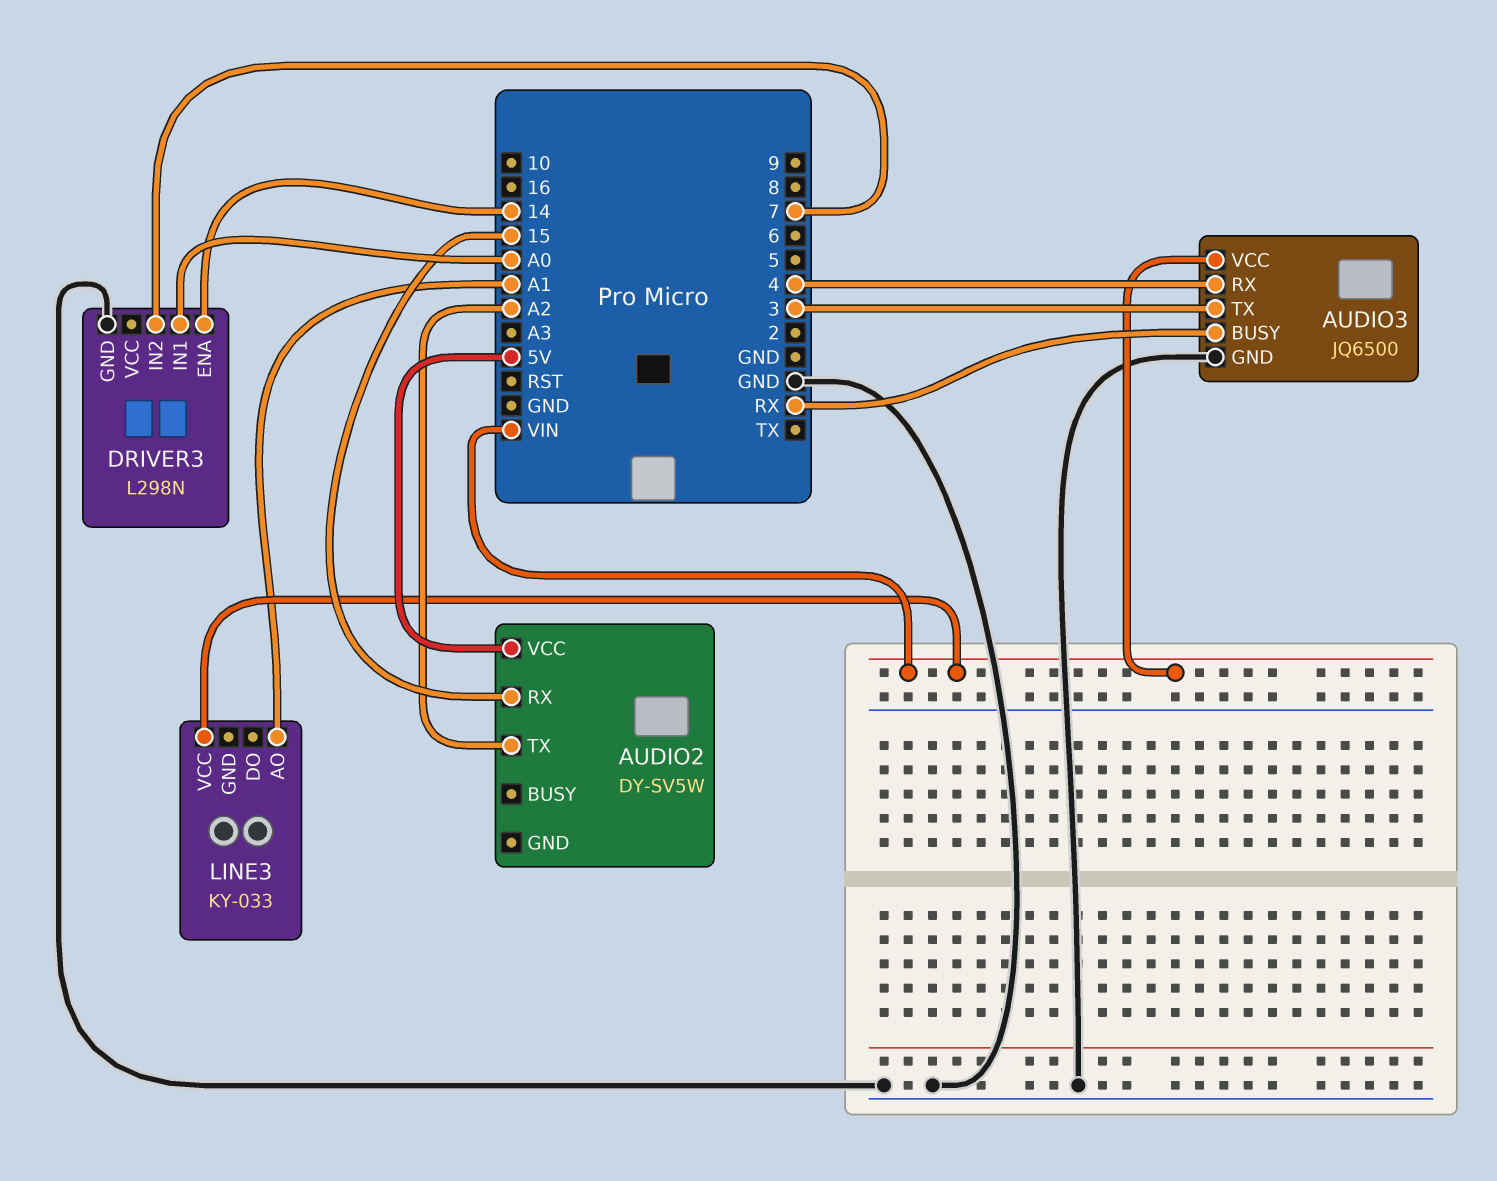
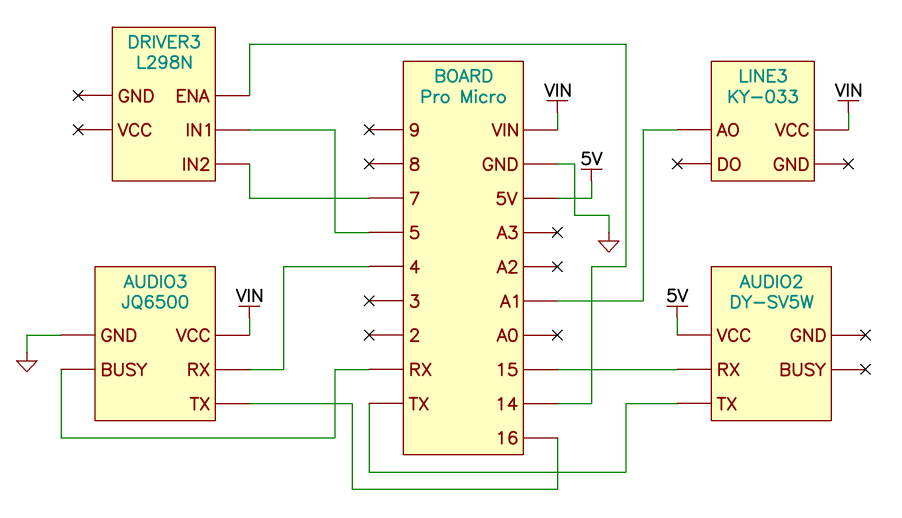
AUDIO2 pin TX: A2 -> TX
AUDIO3 pin TX: 3 -> 16
DRIVER3 pin GND: GND -> none
DRIVER3 pin IN1: A0 -> 5

